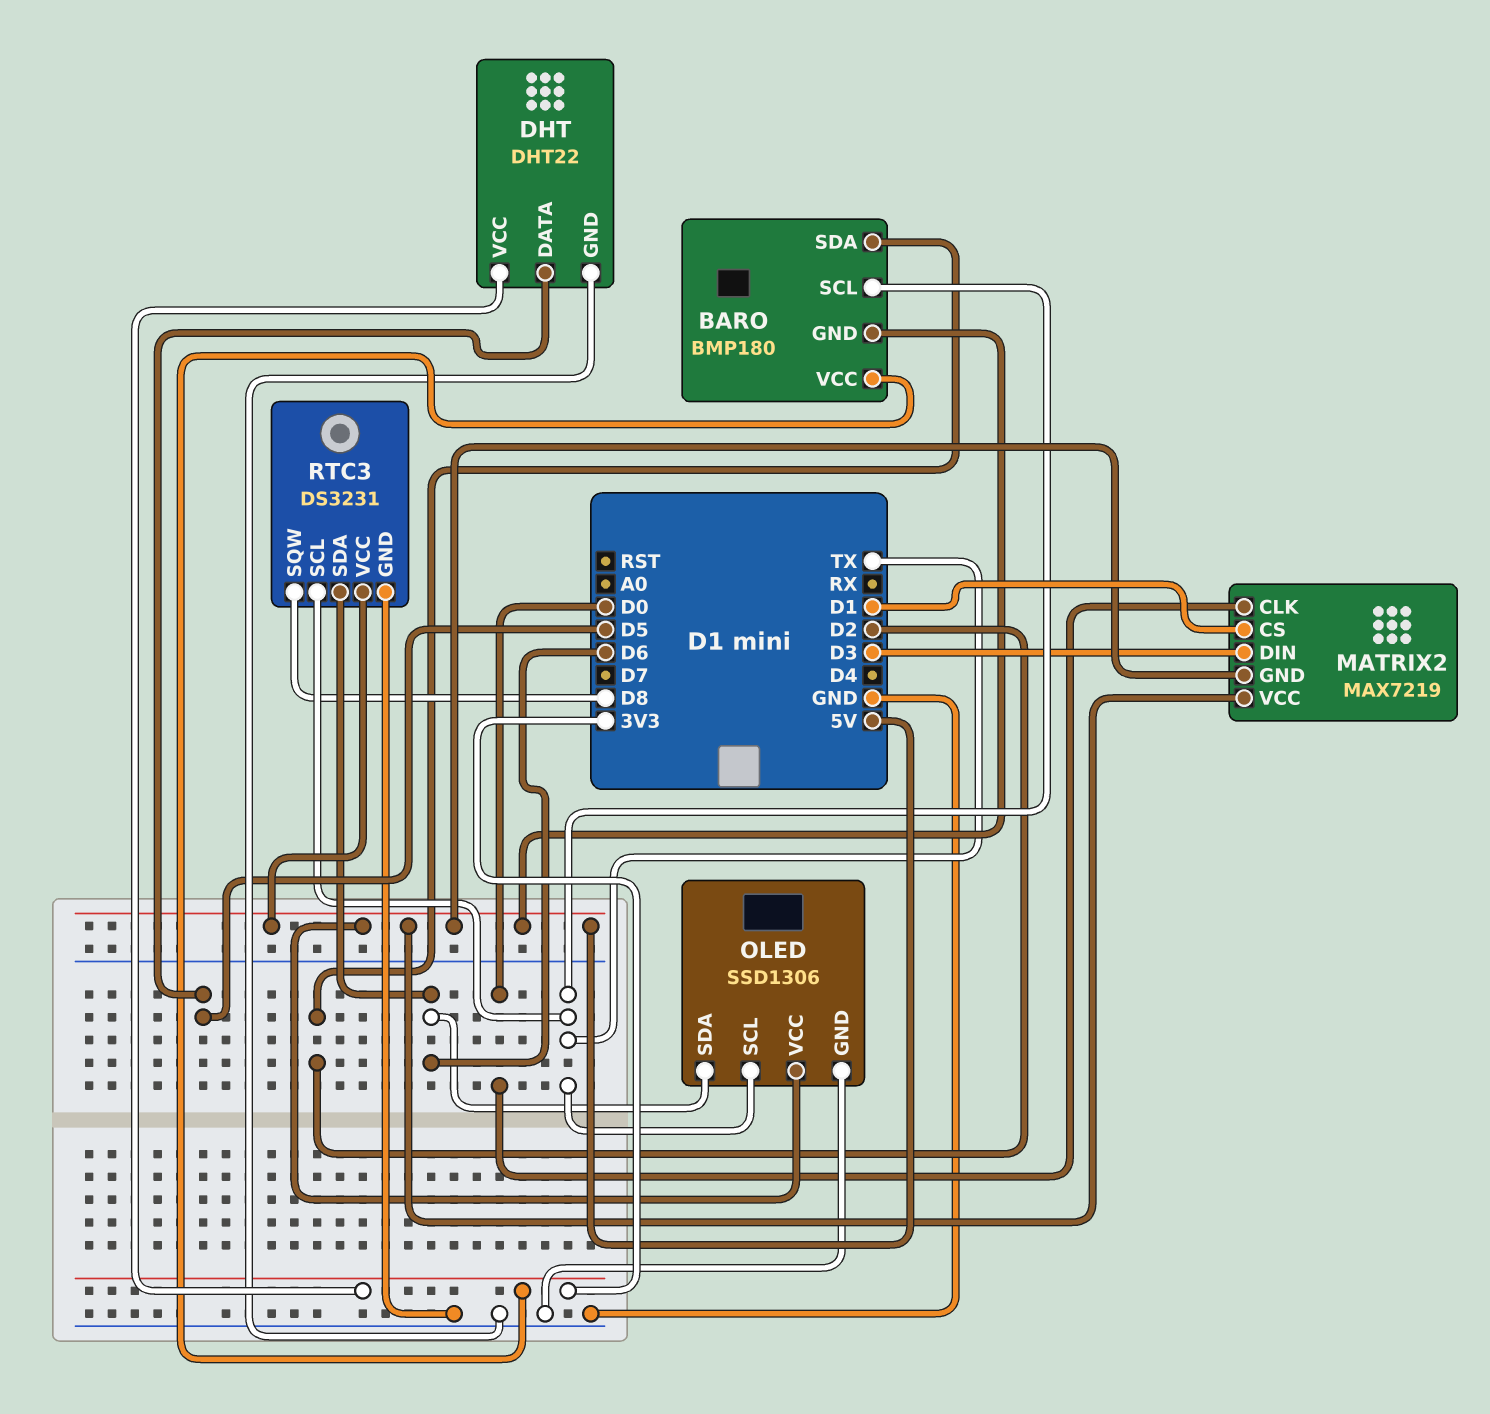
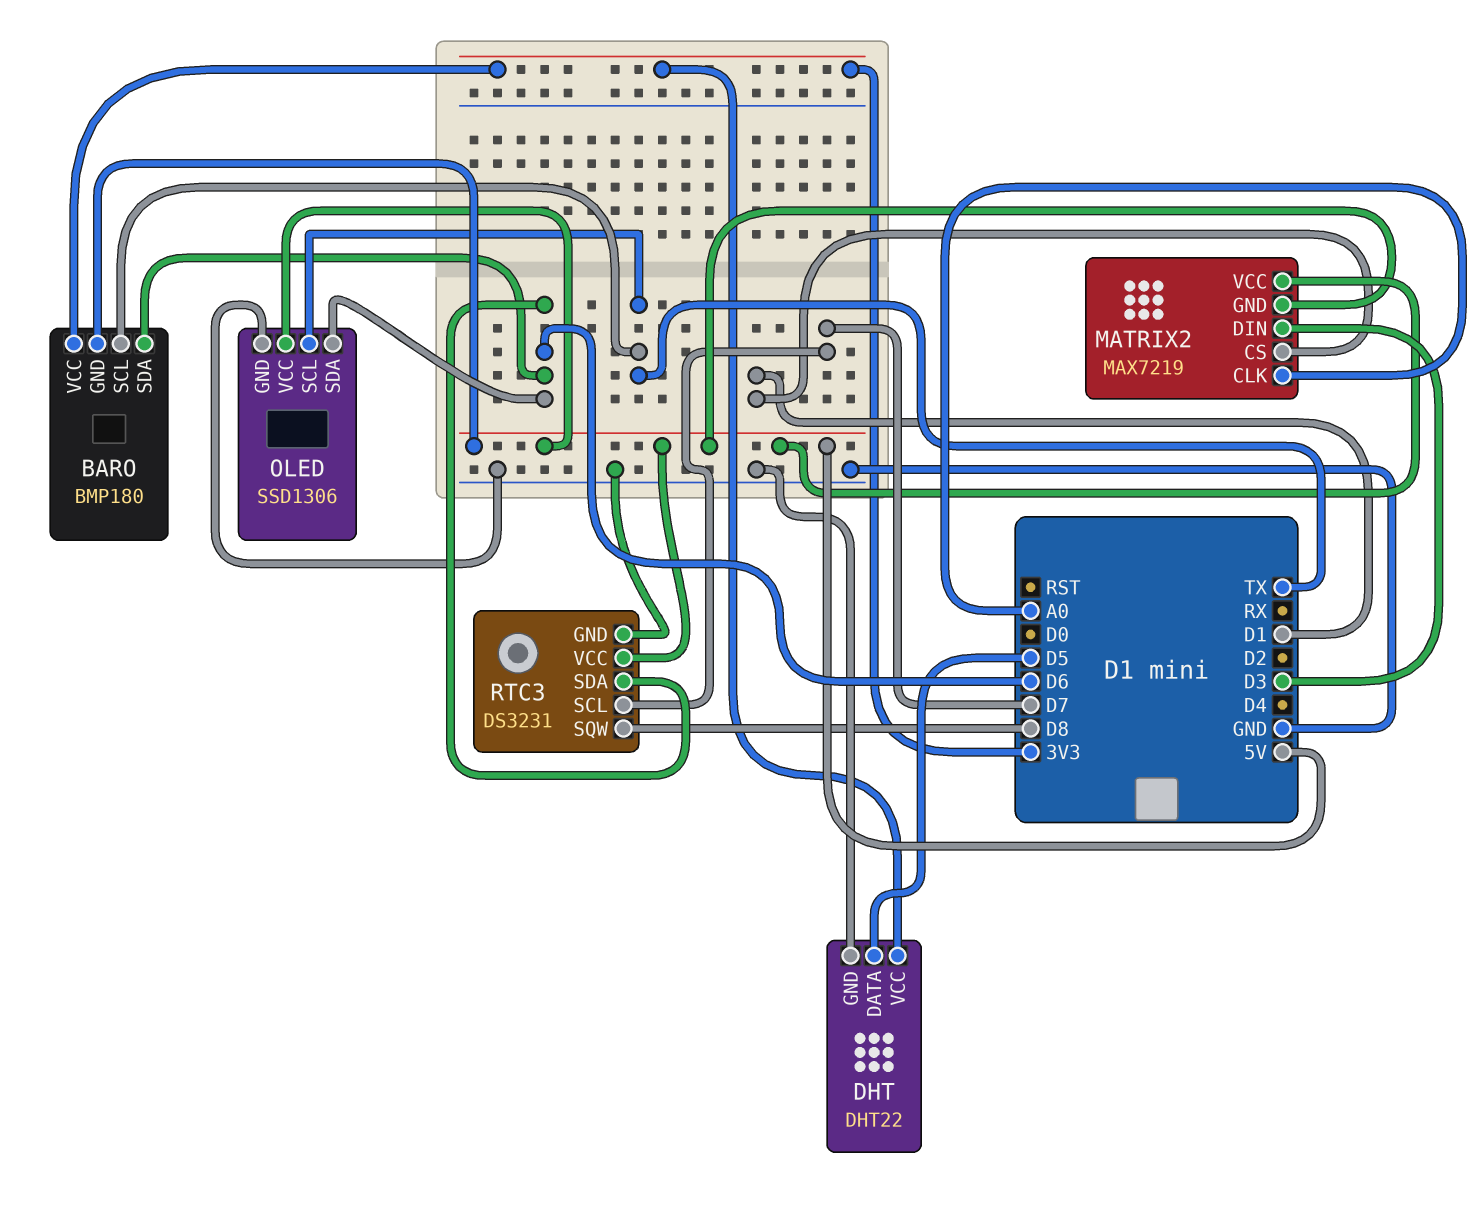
BARO pin SDA: D2 -> D6
MATRIX2 pin CLK: D0 -> A0
RTC3 pin SCL: TX -> D7

